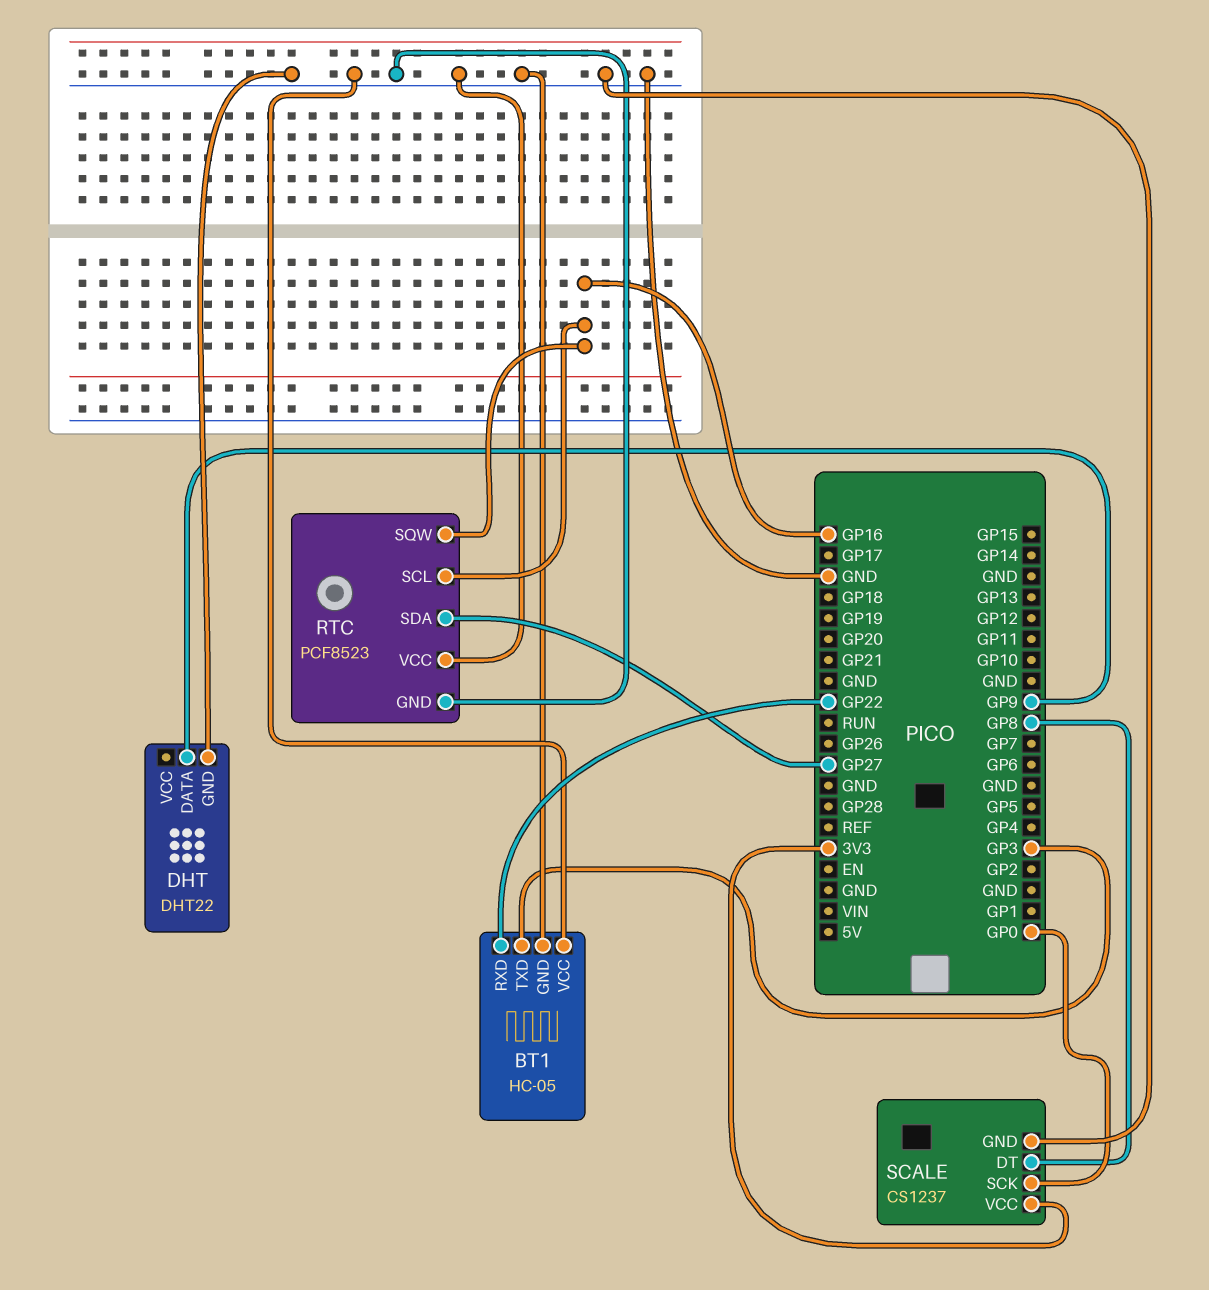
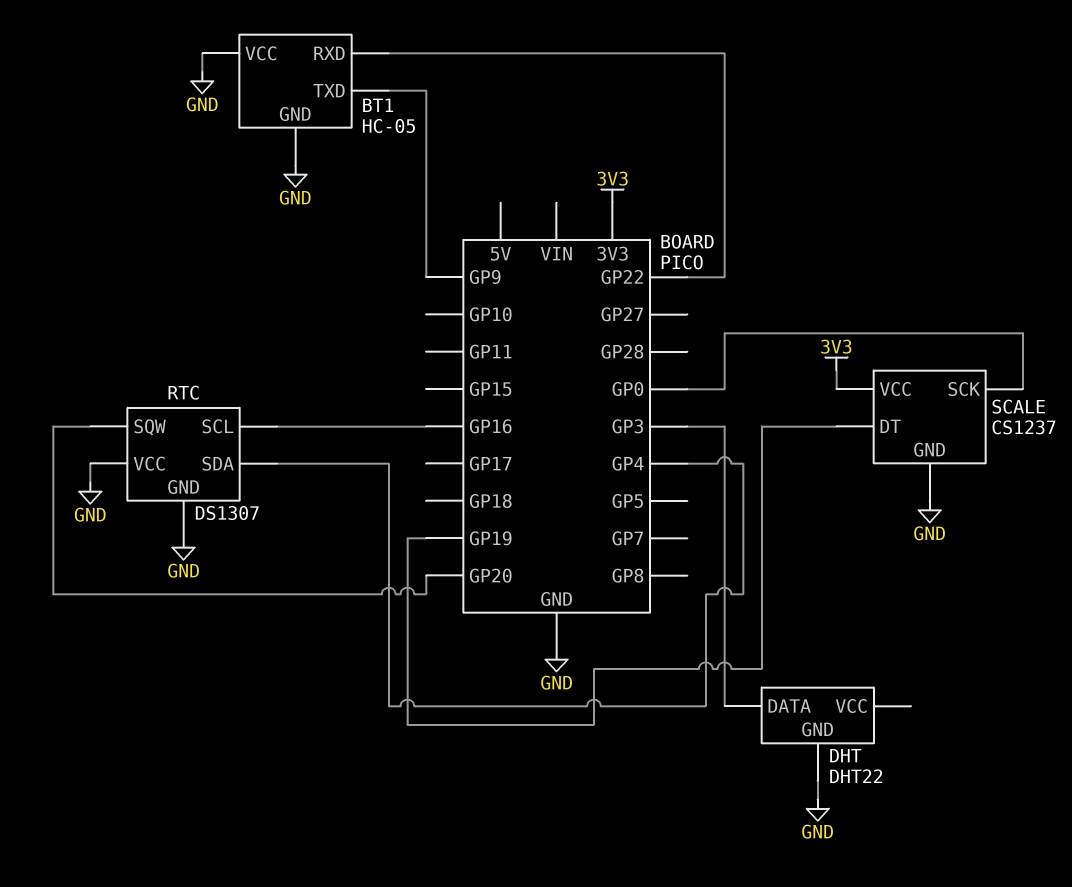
BT1 pin TXD: GP3 -> GP9
DHT pin DATA: GP9 -> GP3
RTC: PCF8523 -> DS1307
RTC pin SDA: GP27 -> GP4
RTC pin SQW: GP16 -> GP20
SCALE pin DT: GP8 -> GP19

